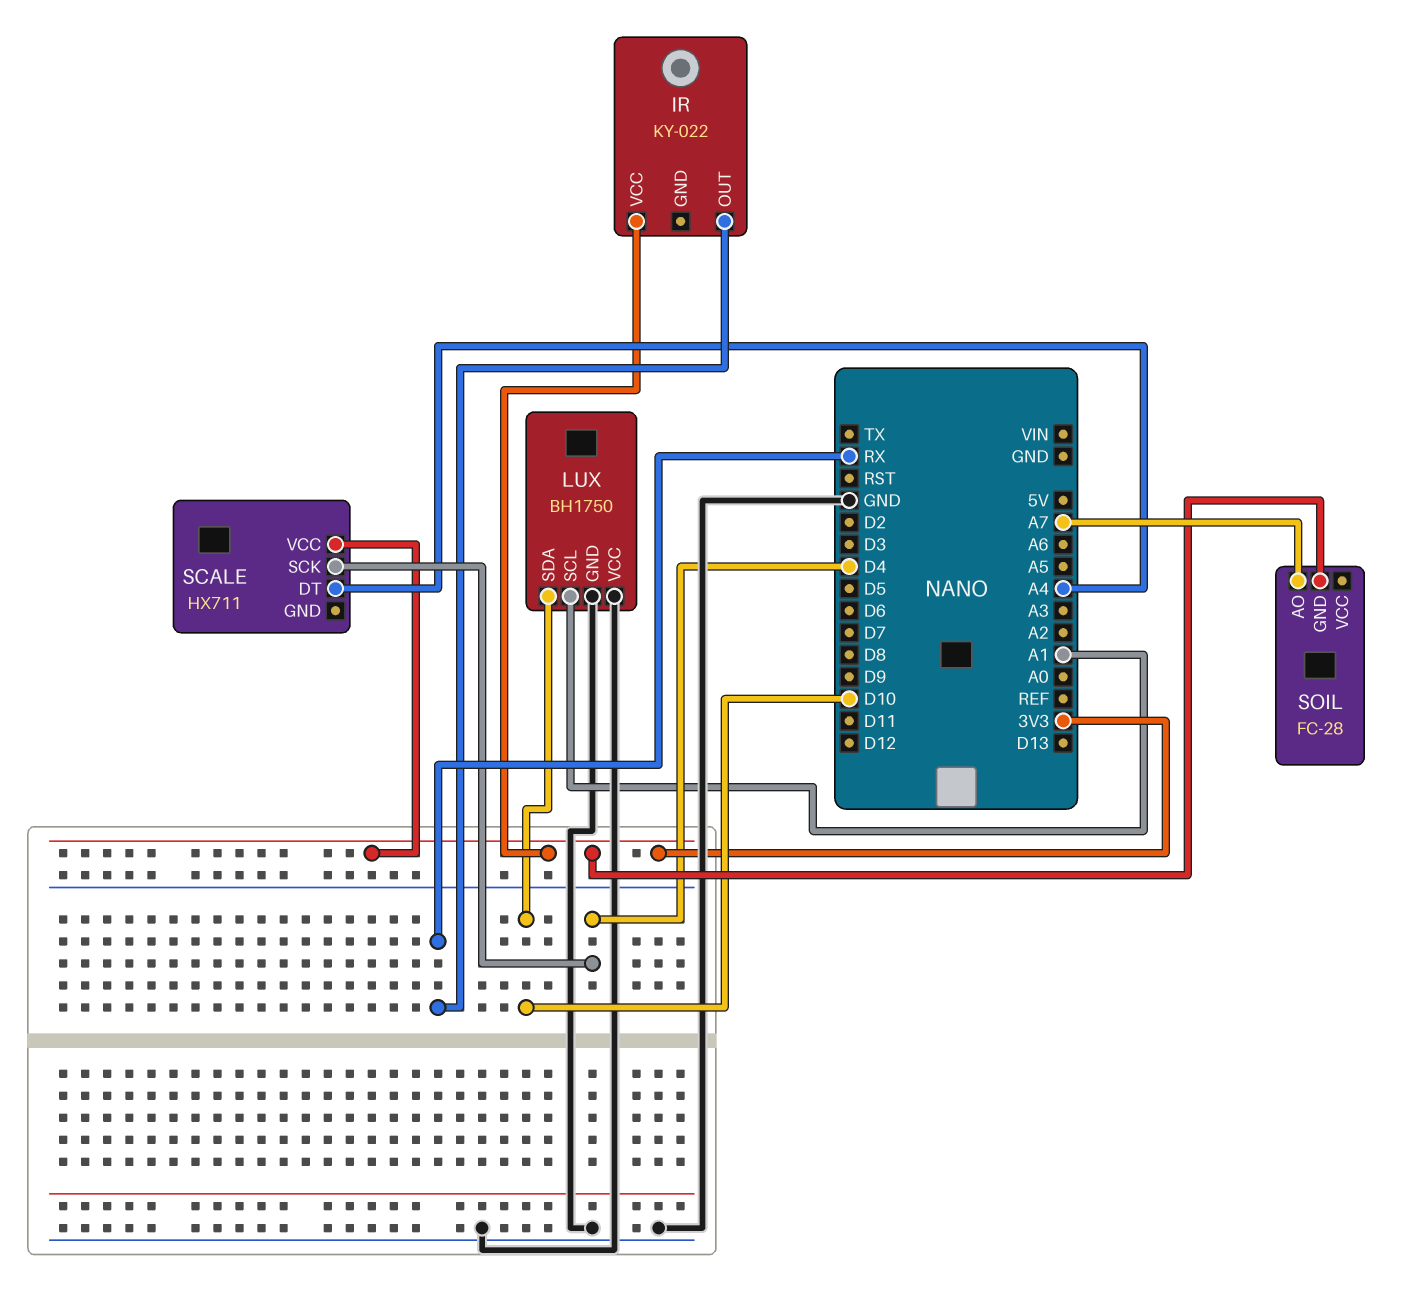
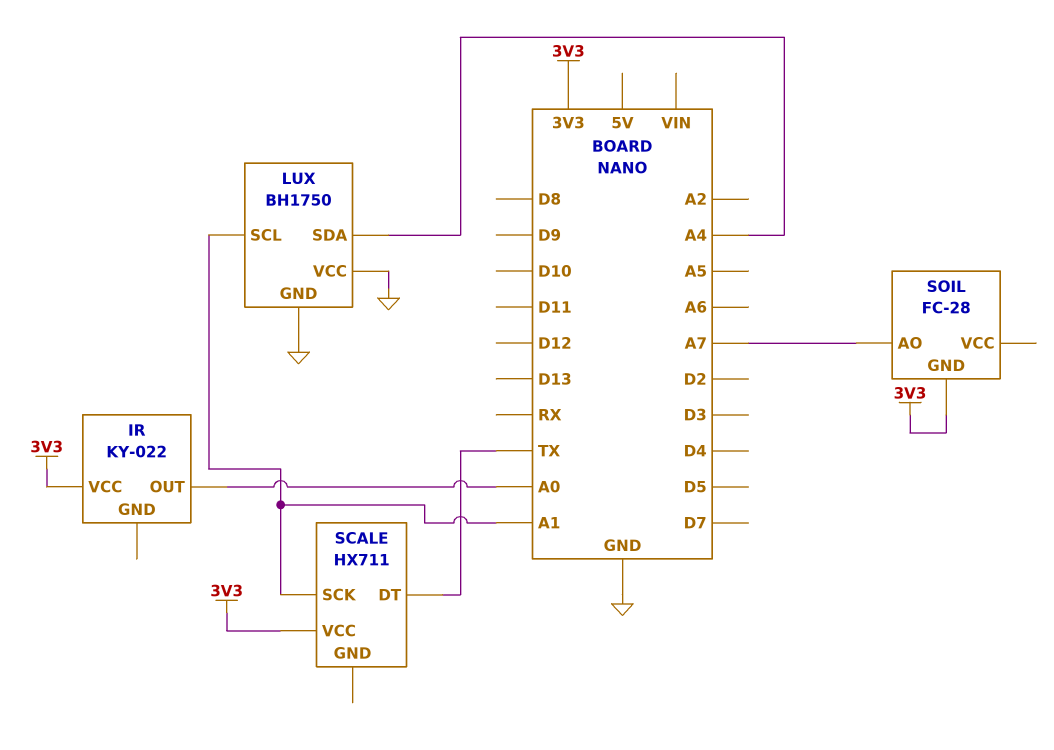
IR pin OUT: RX -> A0
LUX pin SDA: D10 -> A4
SCALE pin DT: A4 -> TX
SCALE pin SCK: D4 -> A1

